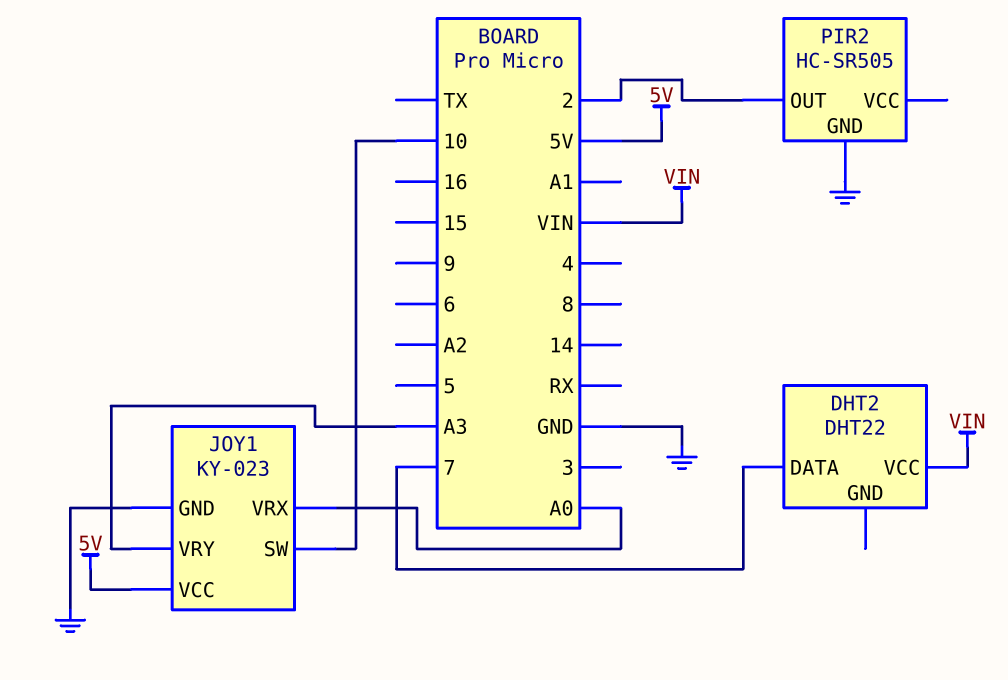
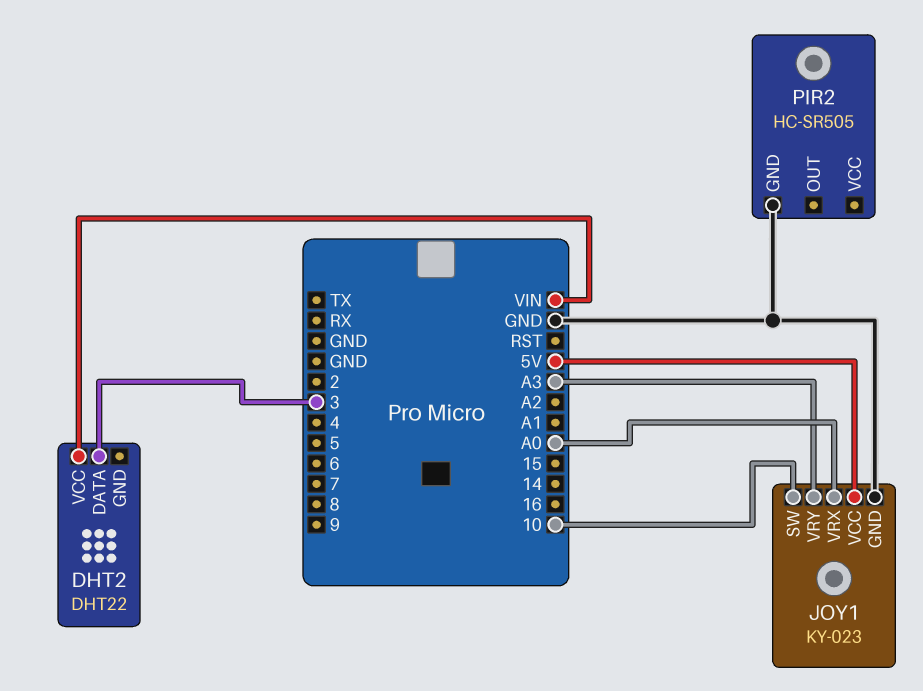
DHT2 pin DATA: 7 -> 3
PIR2 pin OUT: 2 -> none

